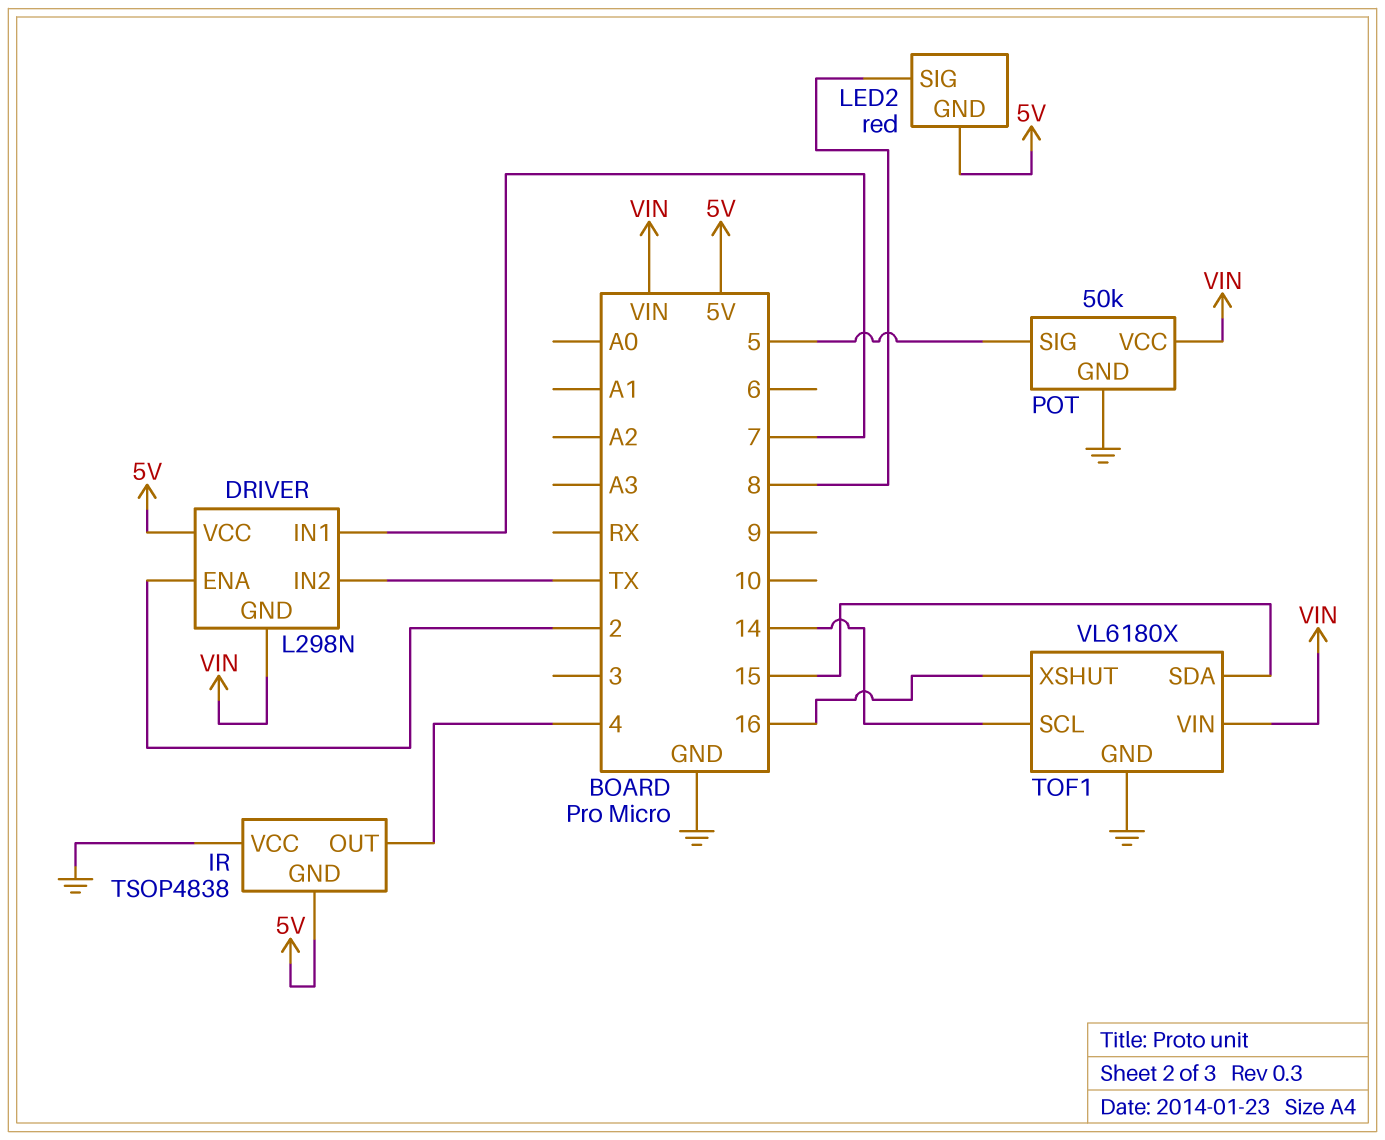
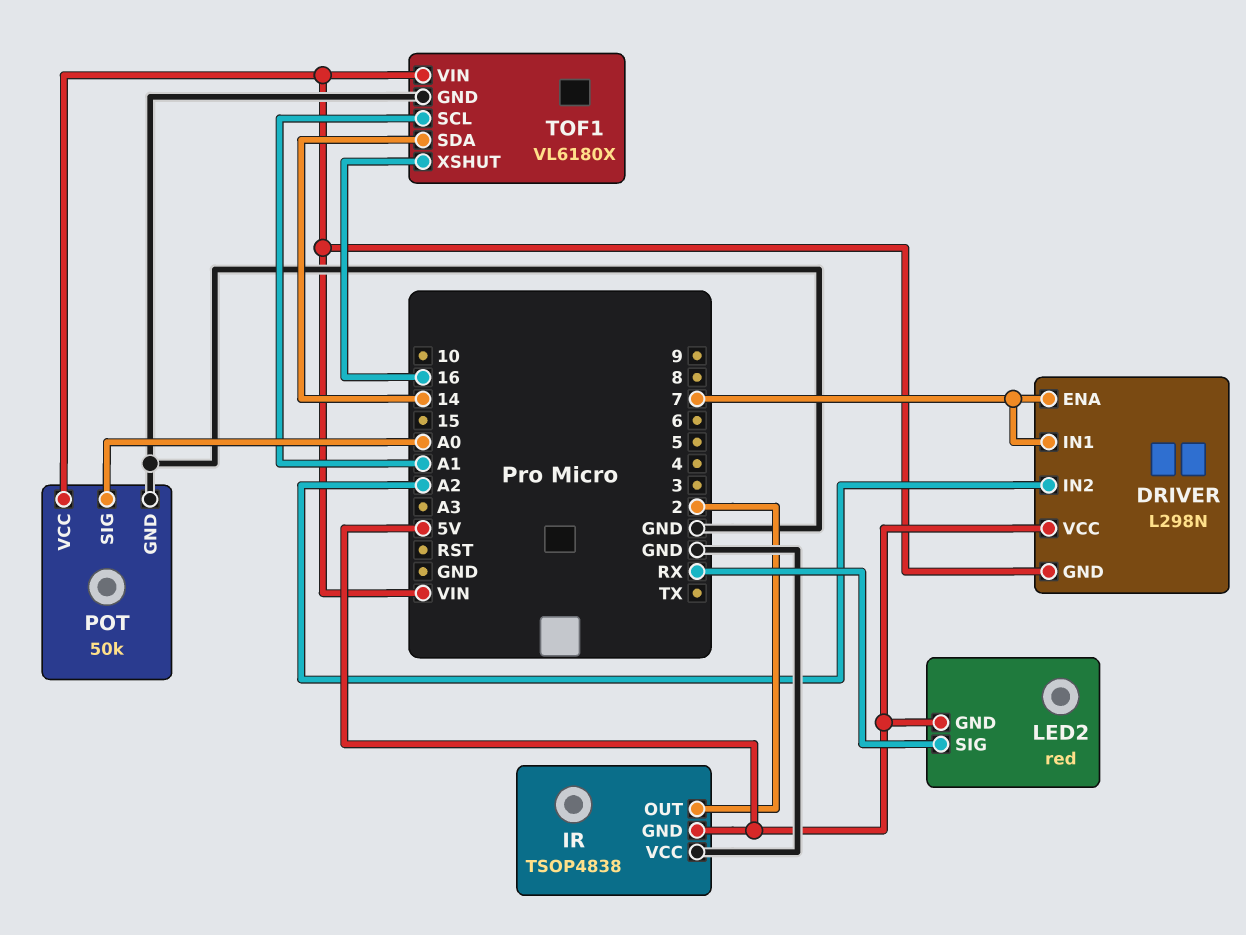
DRIVER pin ENA: 2 -> 7
DRIVER pin IN2: TX -> A2
IR pin OUT: 4 -> 2
LED2 pin SIG: 8 -> RX
POT pin SIG: 5 -> A0
TOF1 pin SCL: 14 -> A1
TOF1 pin SDA: 15 -> 14

